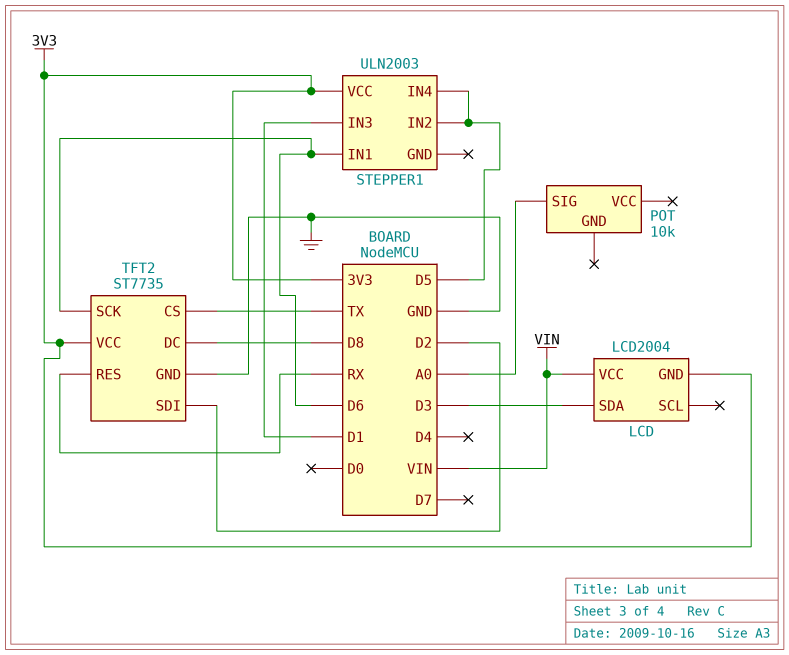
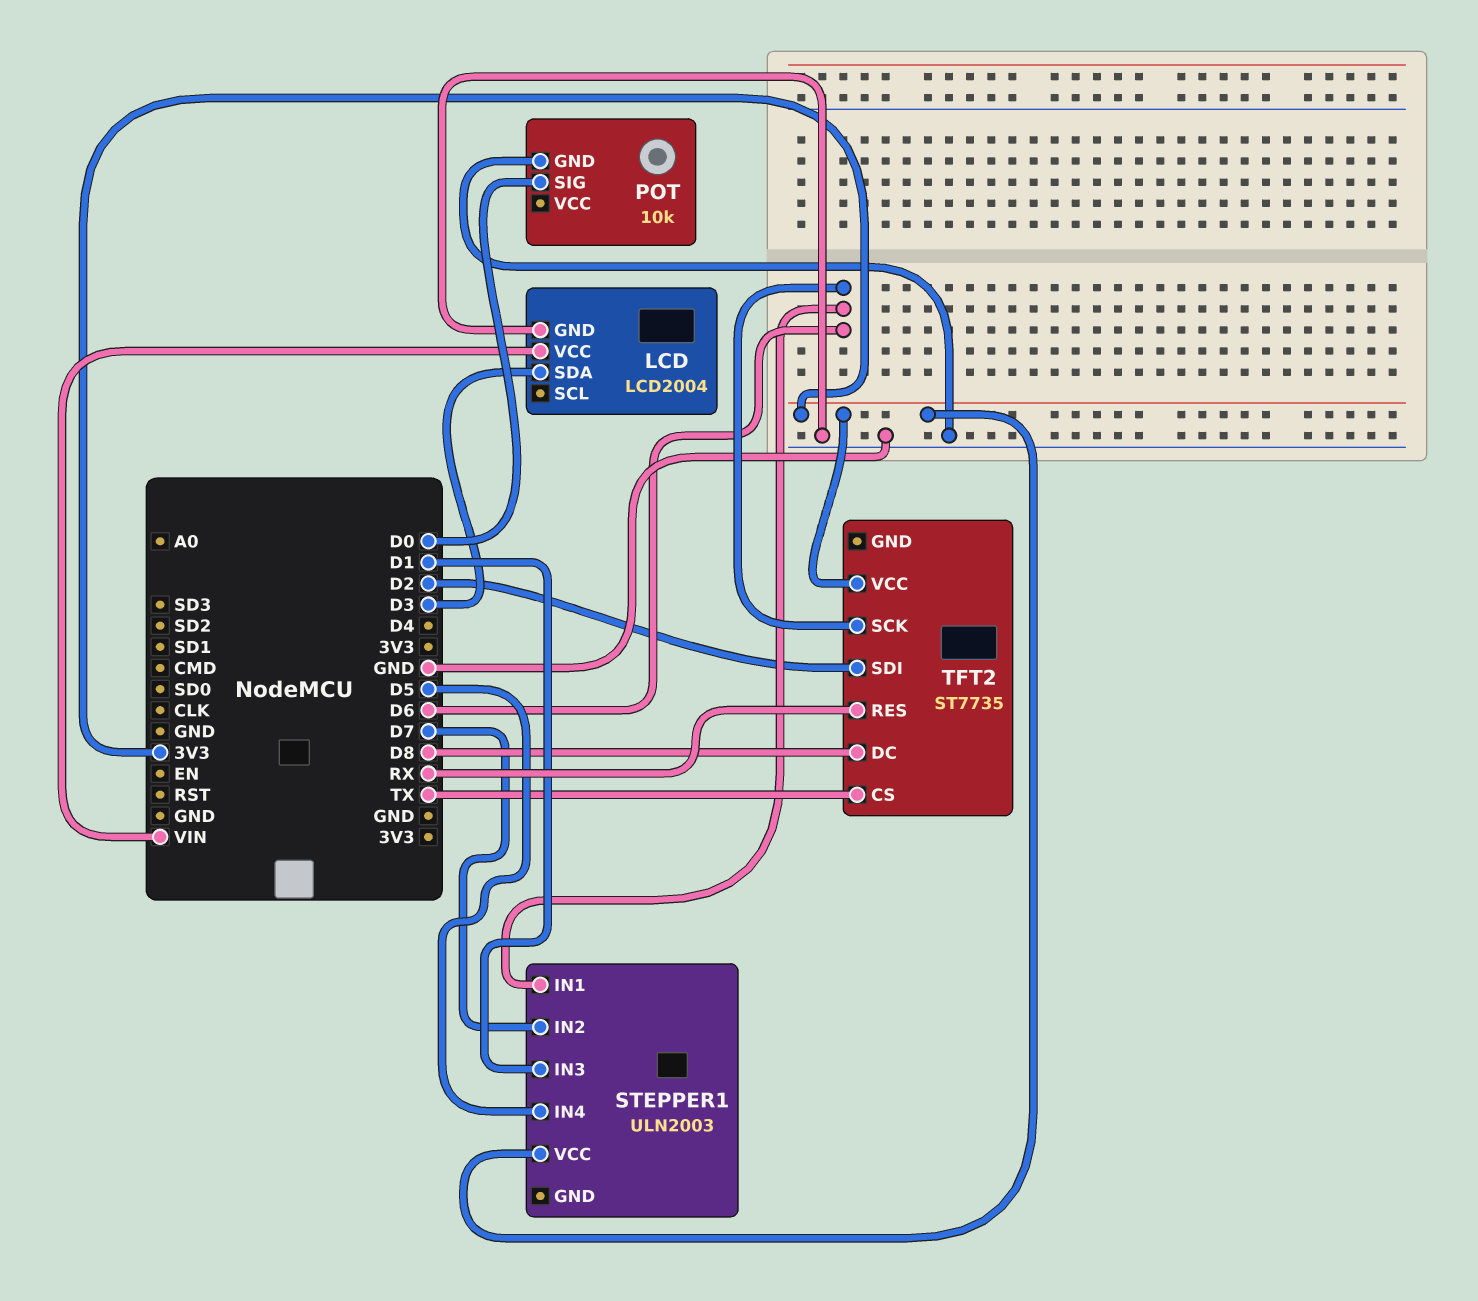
LCD pin GND: 3V3 -> GND
POT pin GND: none -> GND
POT pin SIG: A0 -> D0
STEPPER1 pin IN2: D5 -> D7
TFT2 pin GND: GND -> none

